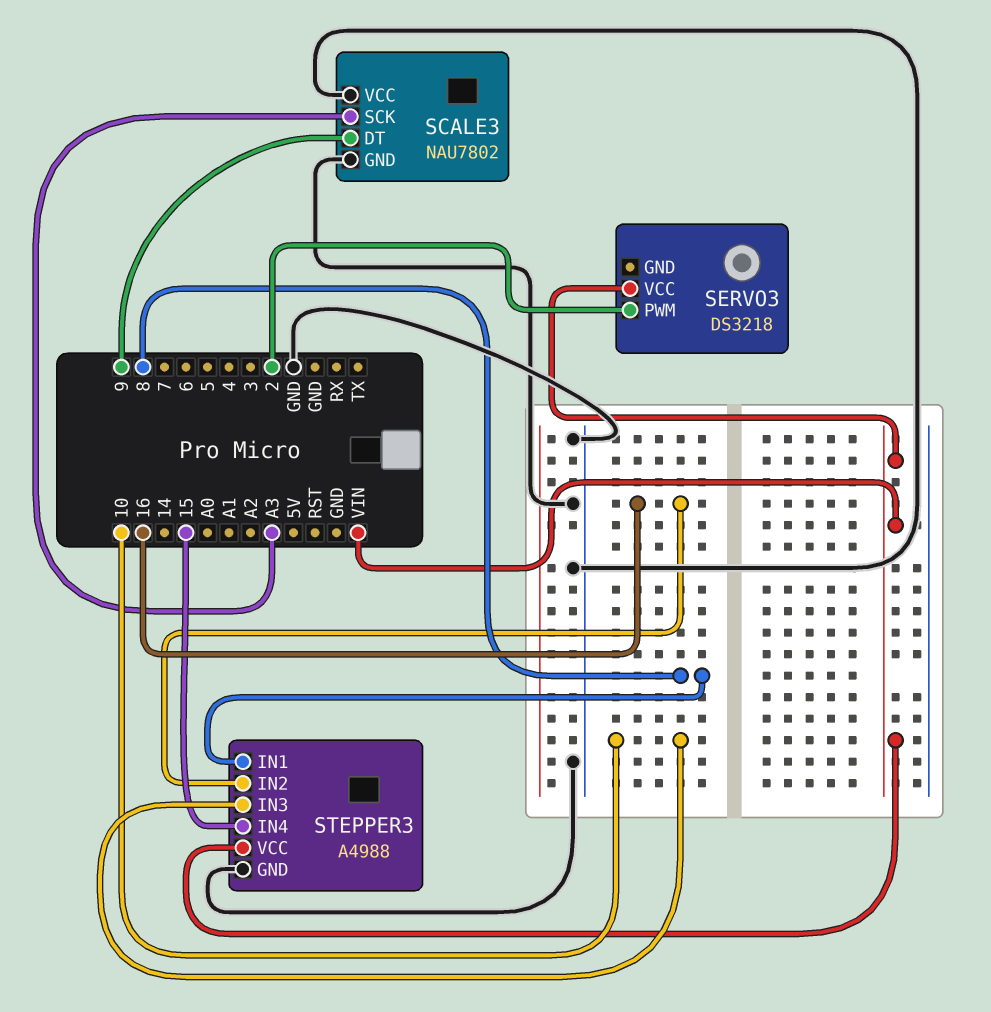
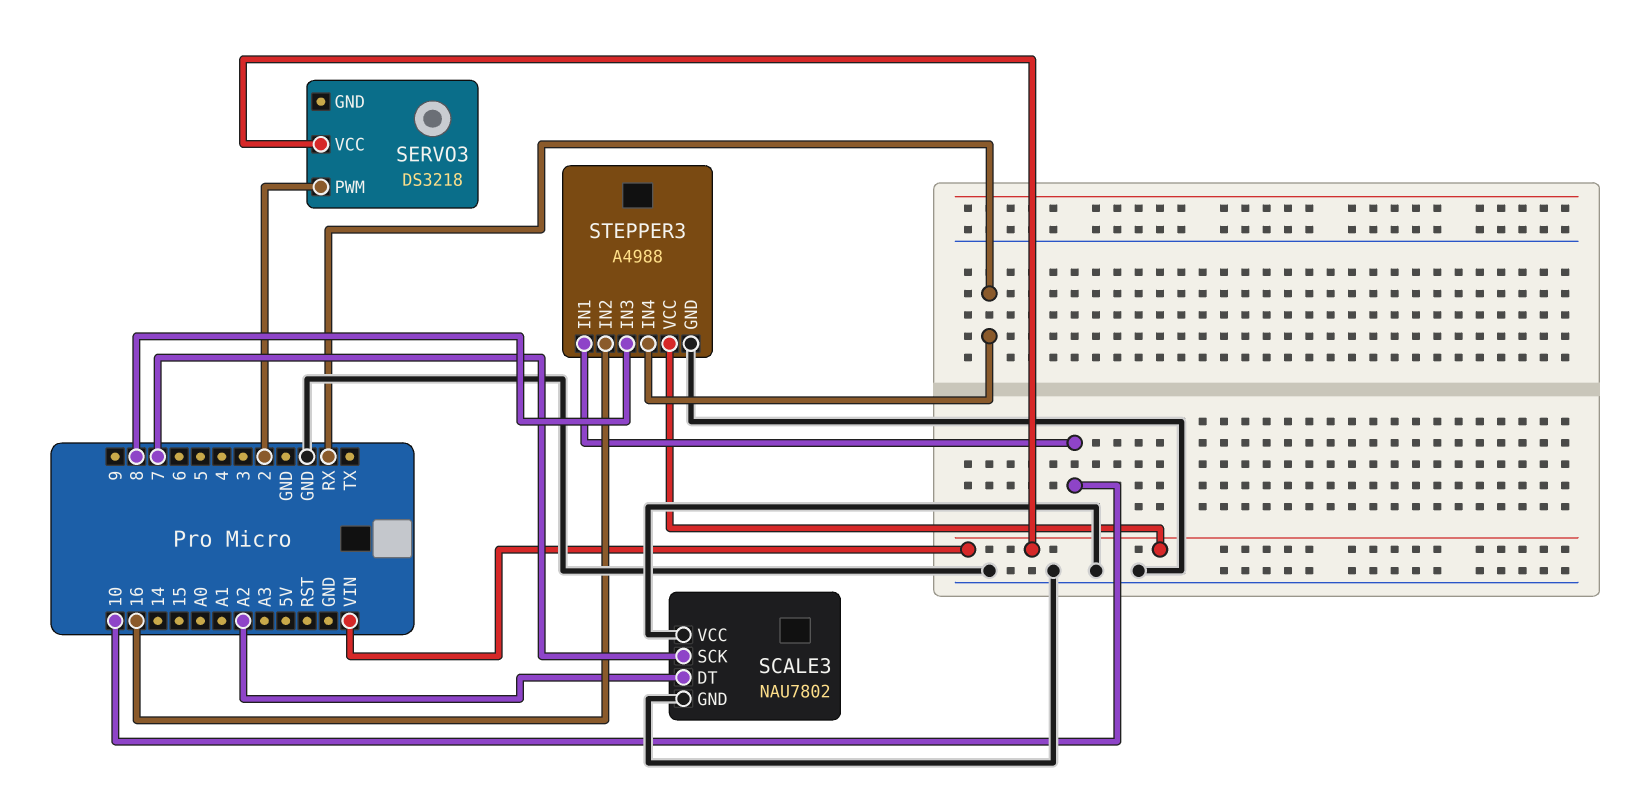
SCALE3 pin DT: 9 -> A2
SCALE3 pin SCK: A3 -> 7
STEPPER3 pin IN1: 8 -> 10
STEPPER3 pin IN3: 10 -> 8
STEPPER3 pin IN4: 15 -> RX

